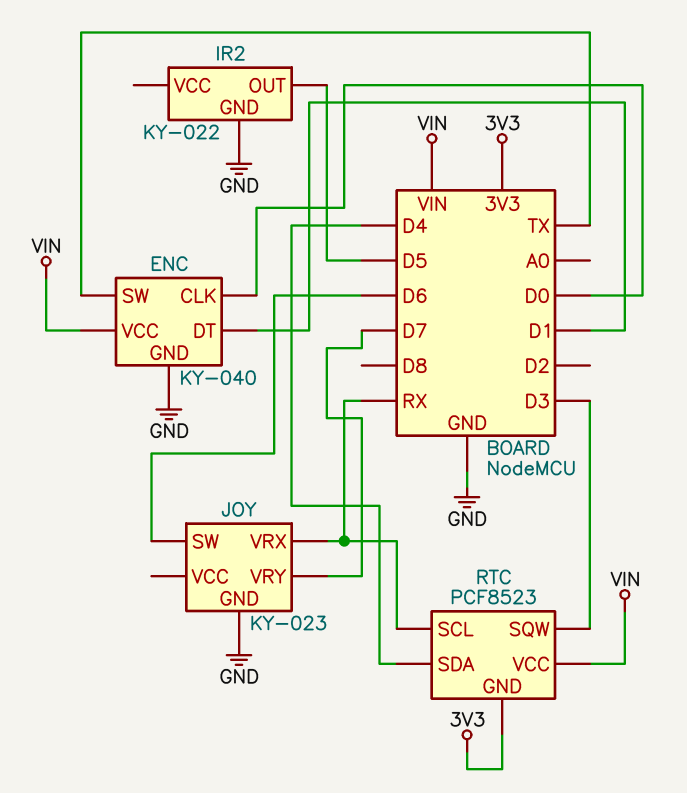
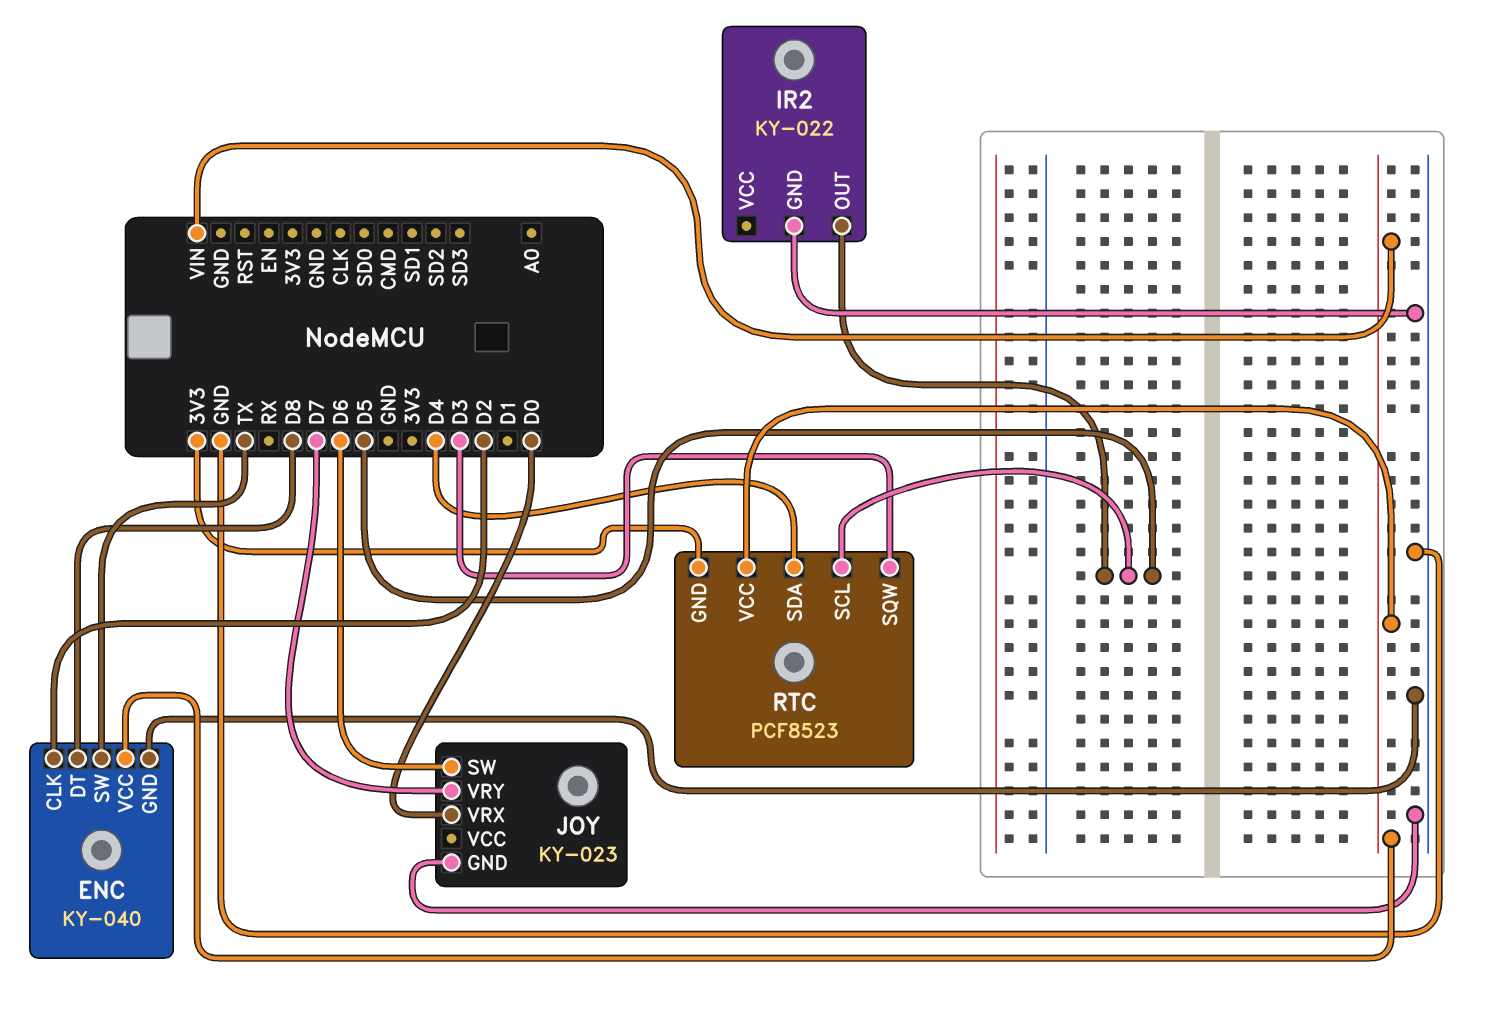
ENC pin CLK: D0 -> D2
ENC pin DT: D1 -> D8
JOY pin VRX: RX -> D0
RTC pin SCL: RX -> D5

